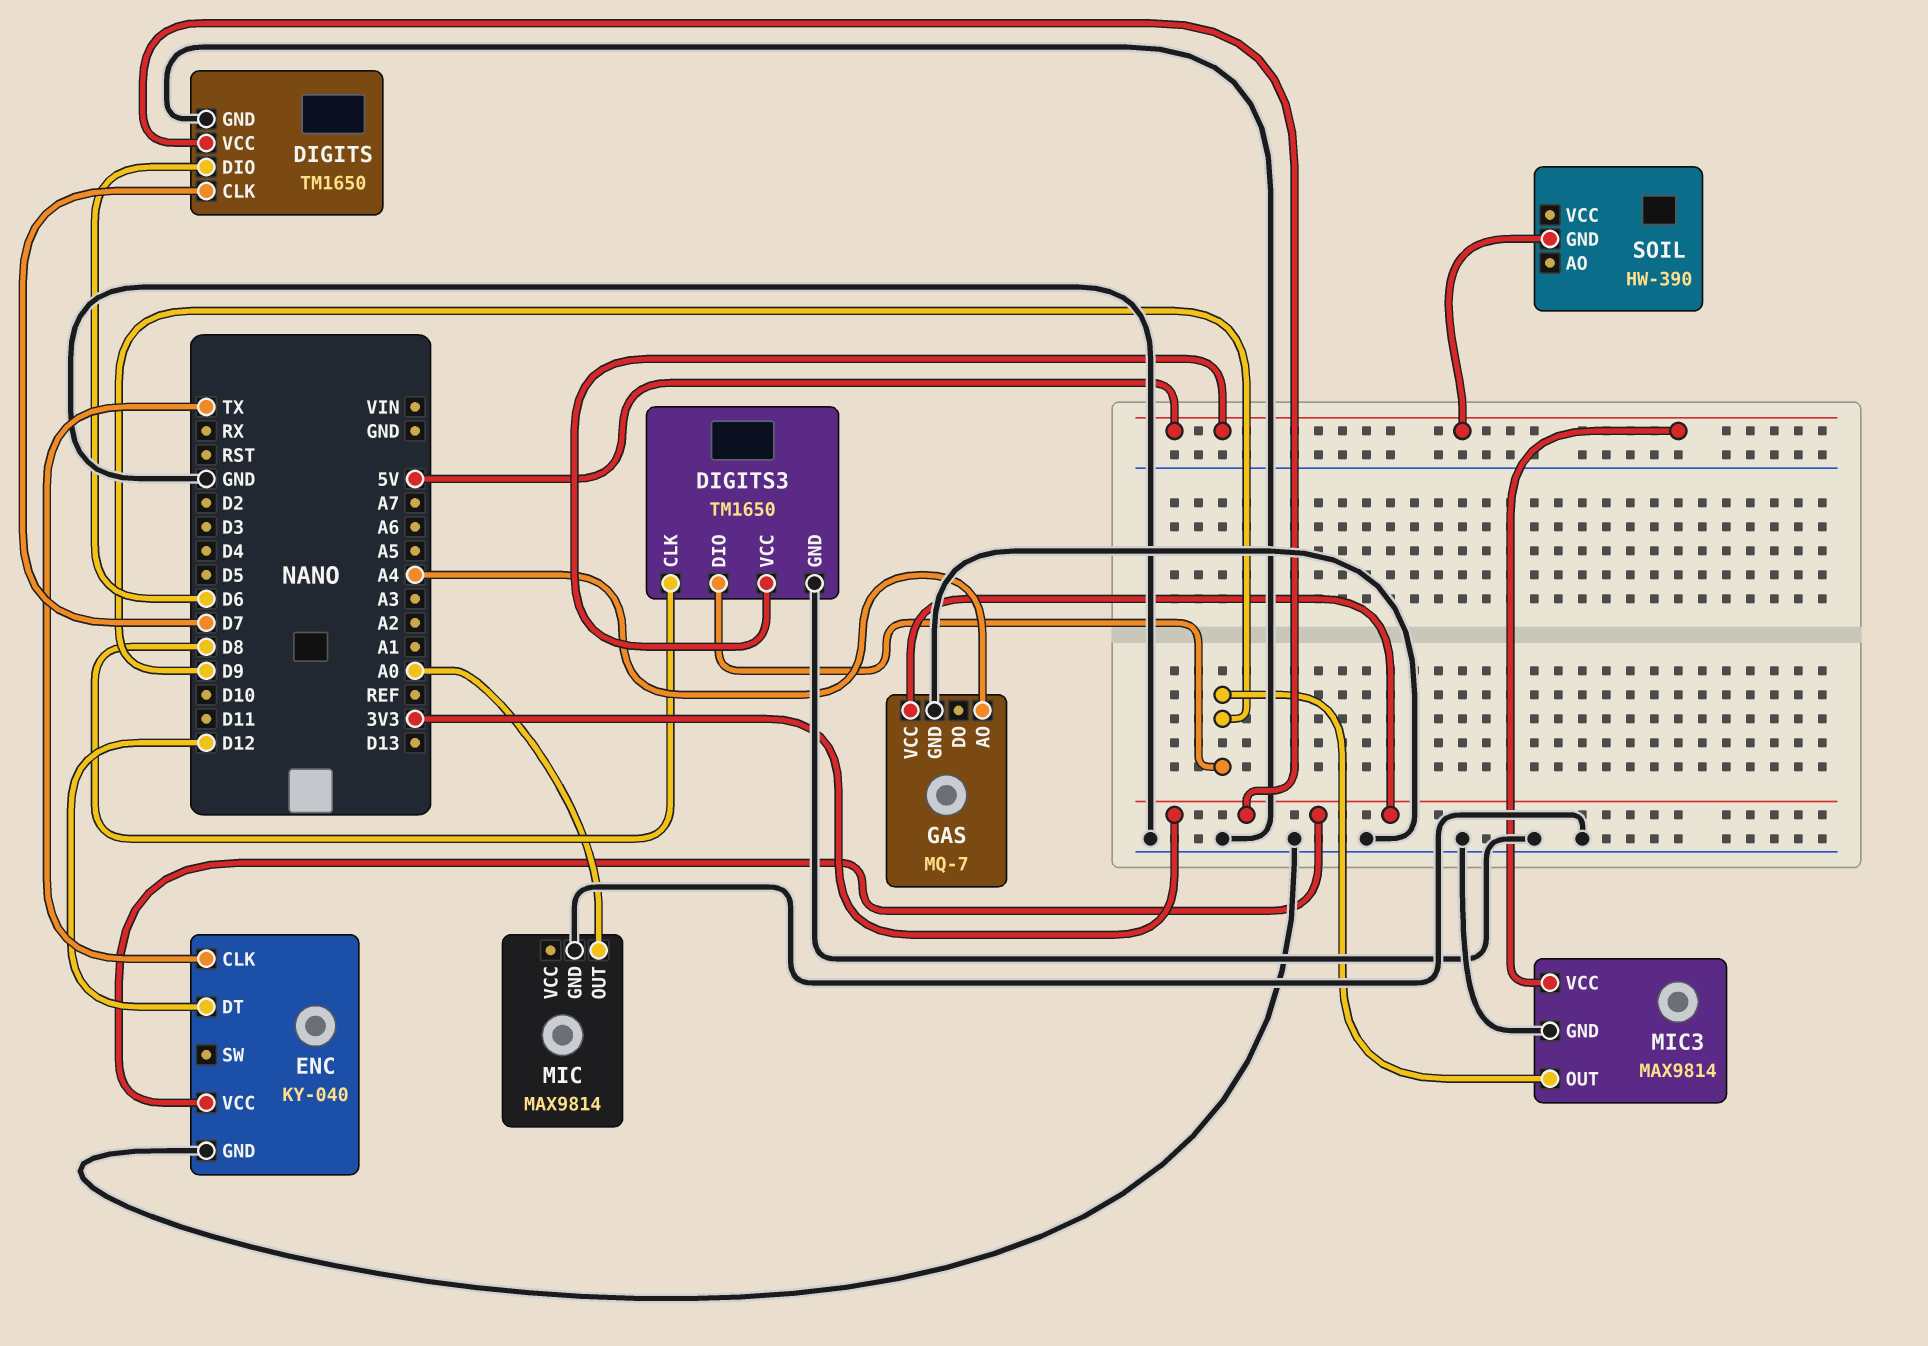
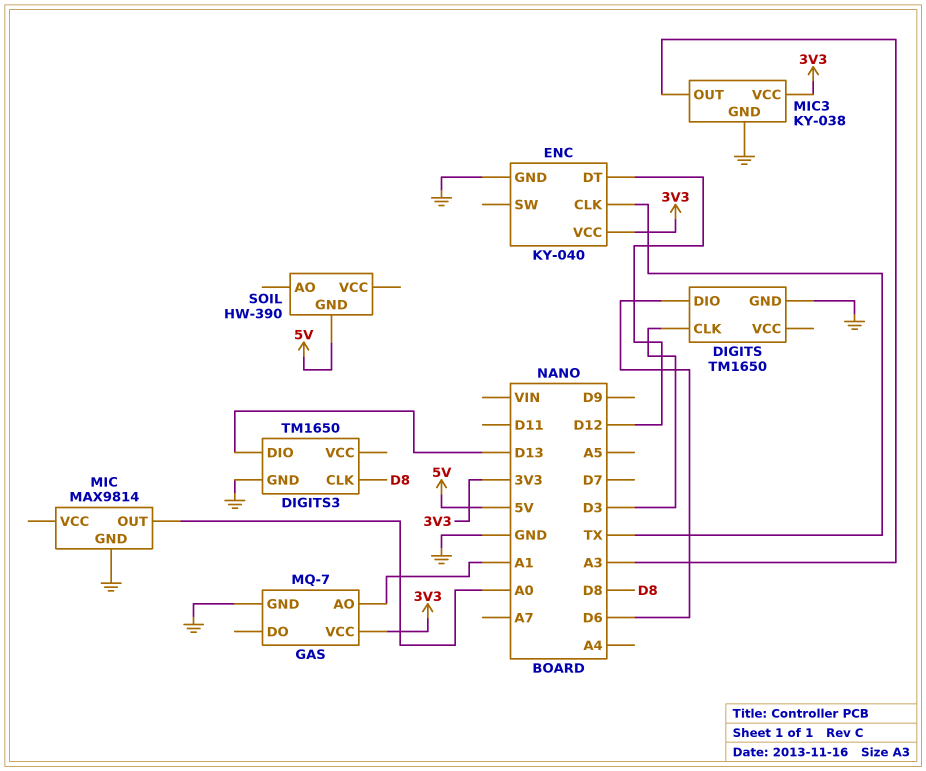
DIGITS pin CLK: D7 -> D3
DIGITS pin VCC: 3V3 -> none
DIGITS3 pin DIO: D9 -> D13
DIGITS3 pin VCC: 5V -> none
GAS pin AO: A4 -> A1
MIC3: MAX9814 -> KY-038
MIC3 pin OUT: D9 -> A3
MIC3 pin VCC: 5V -> 3V3

